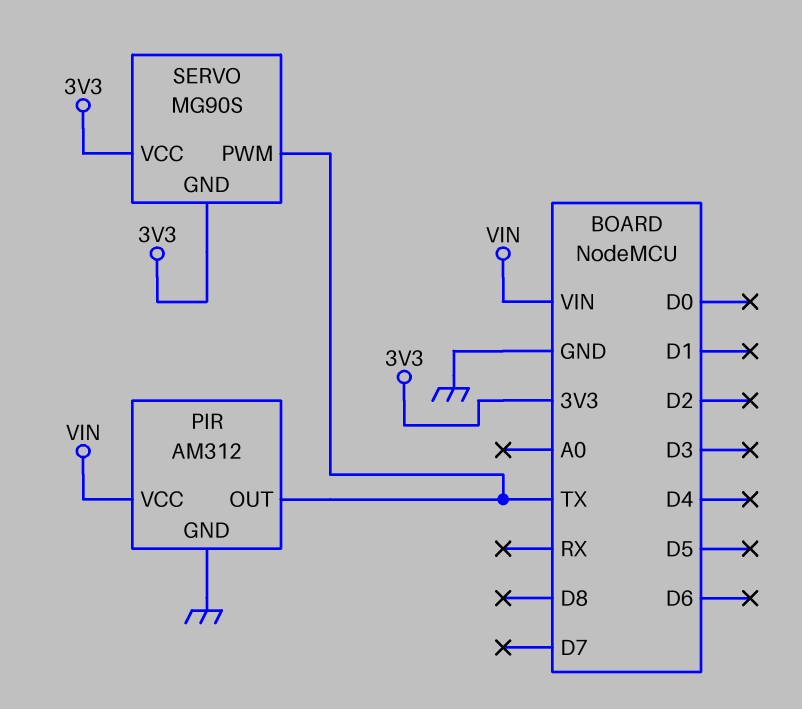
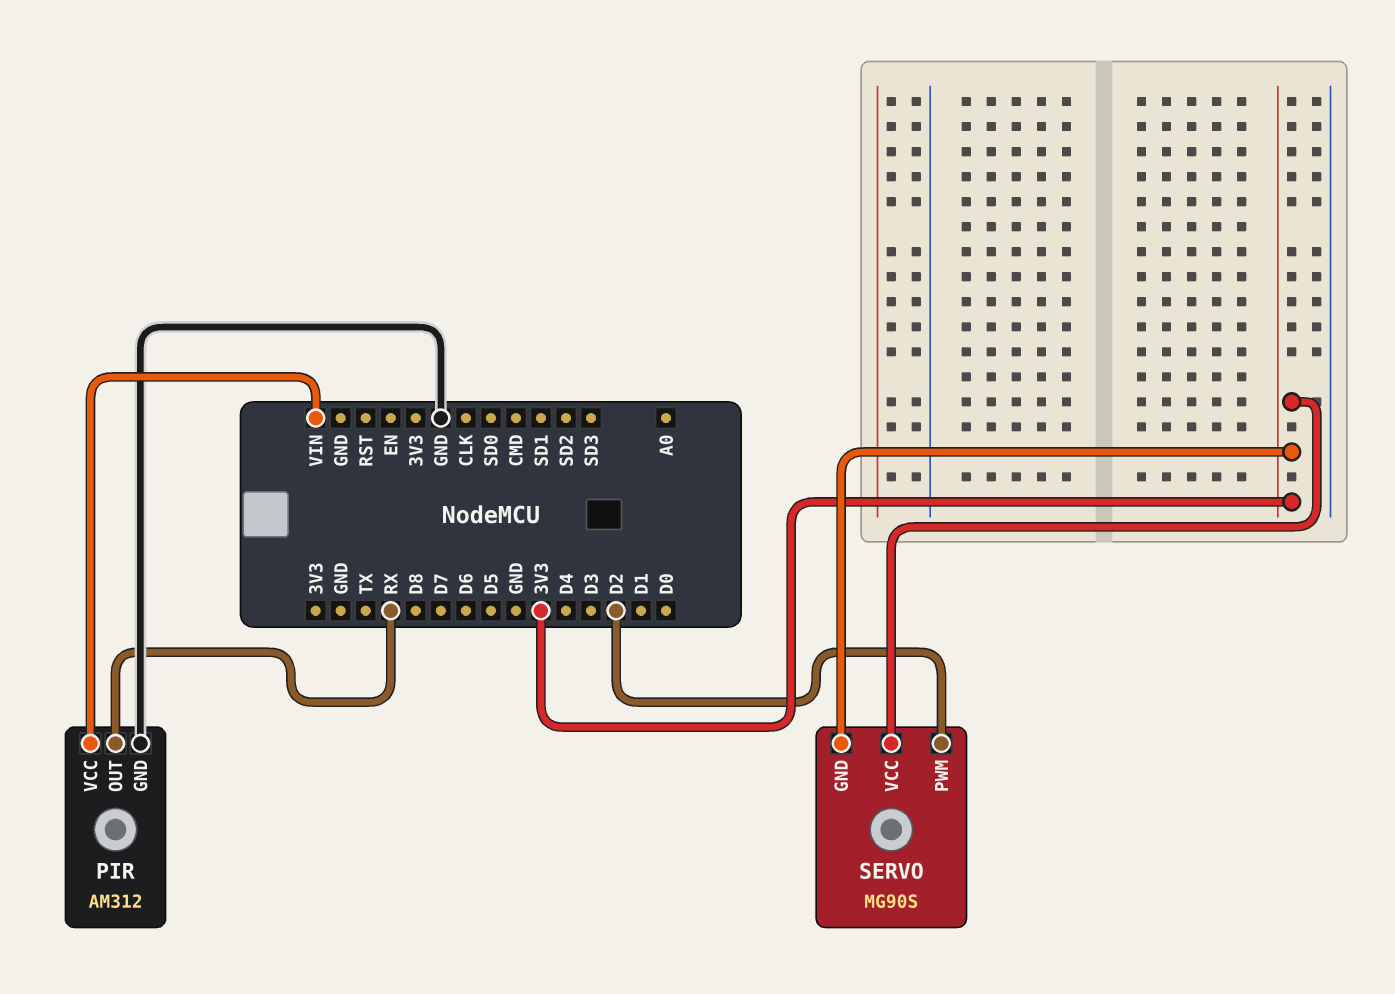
PIR pin OUT: TX -> RX
SERVO pin PWM: TX -> D2

